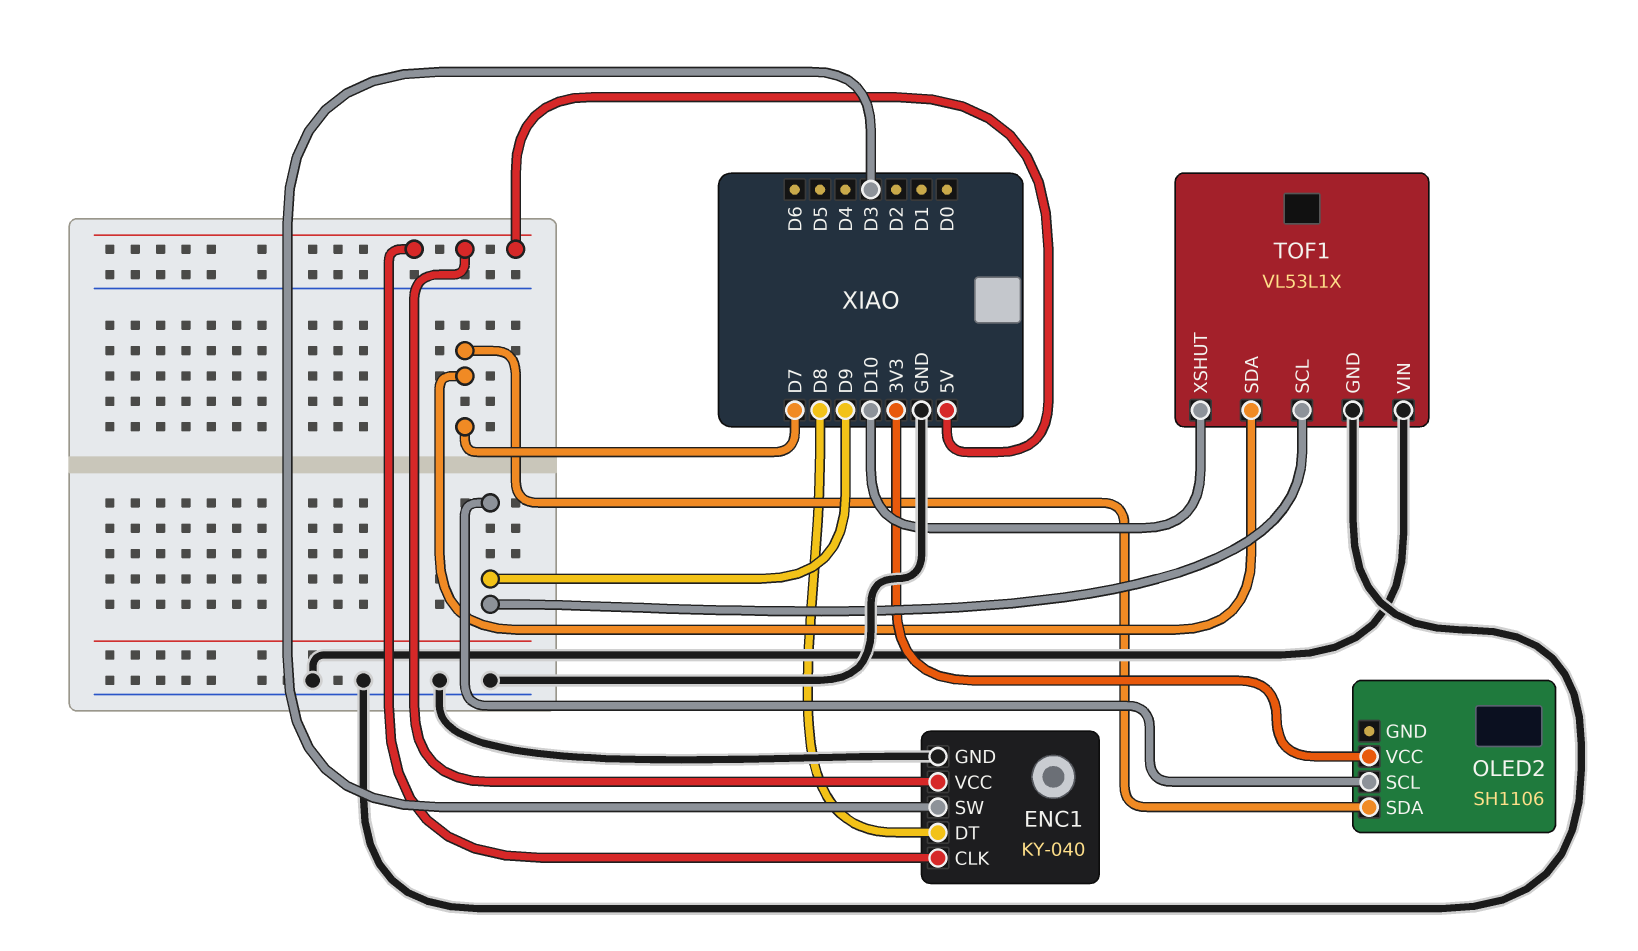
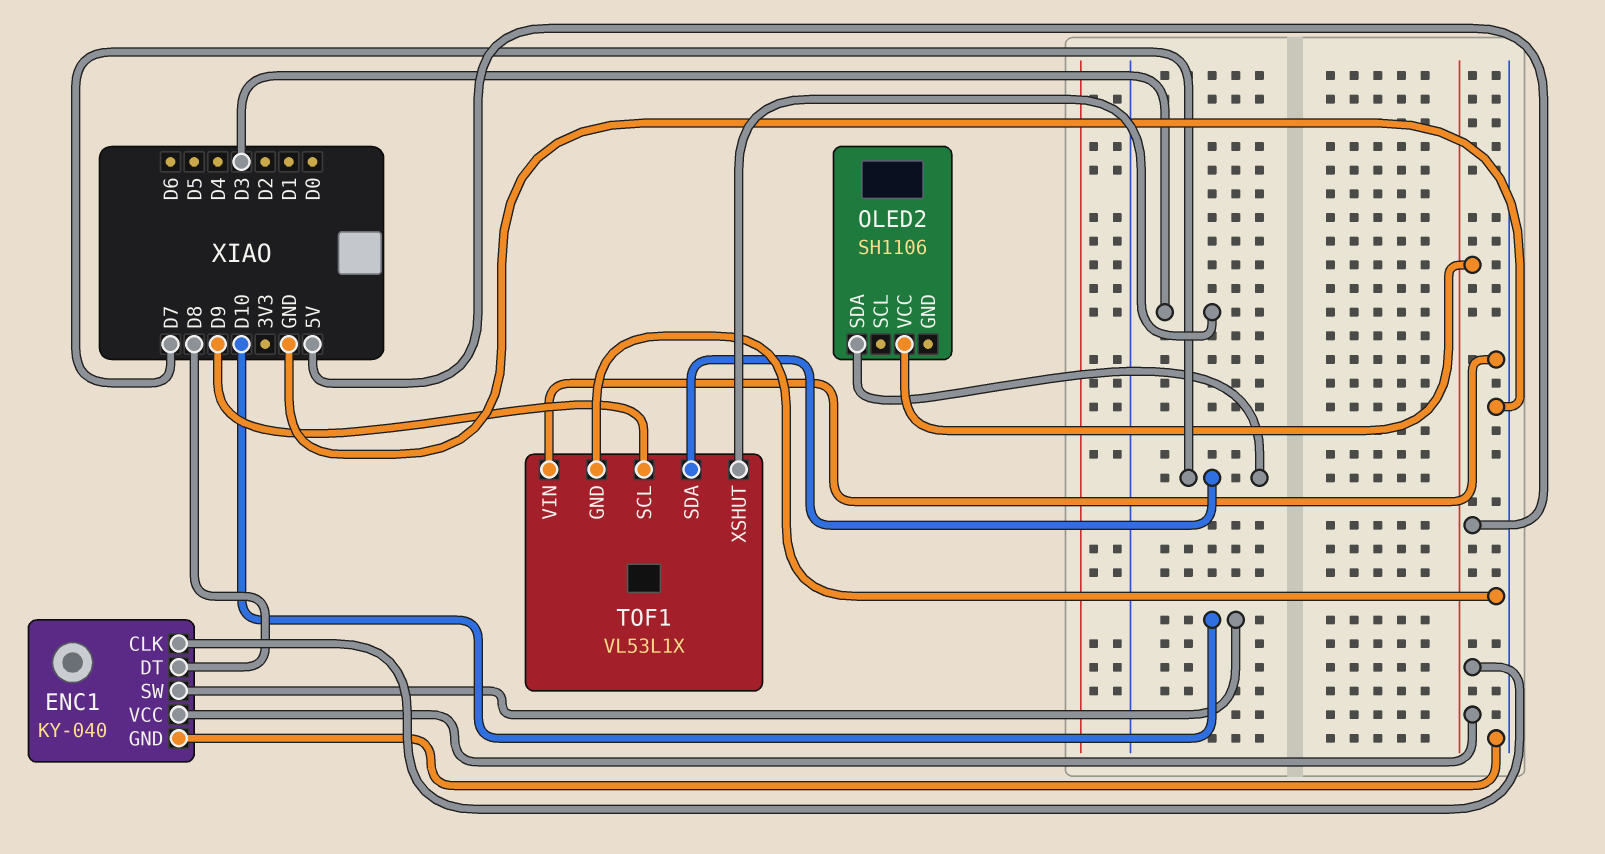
ENC1 pin SW: D3 -> D10
OLED2 pin SCL: D9 -> none
OLED2 pin VCC: 3V3 -> 5V
TOF1 pin XSHUT: D10 -> D3

